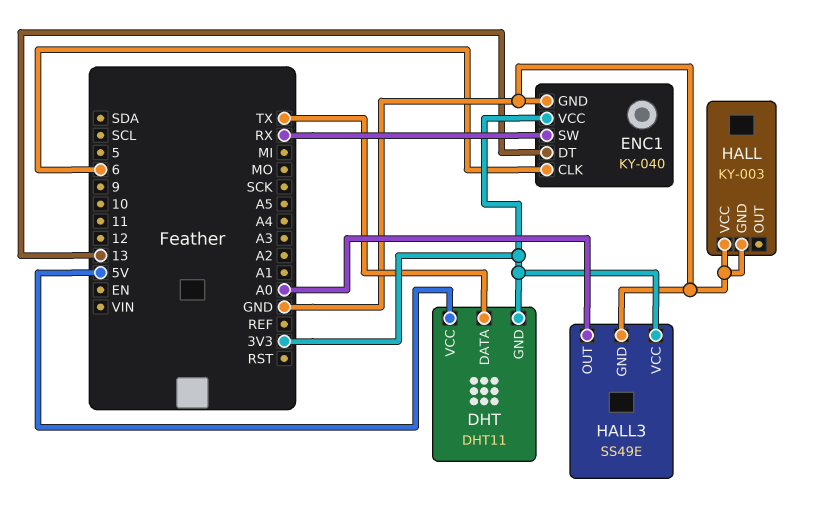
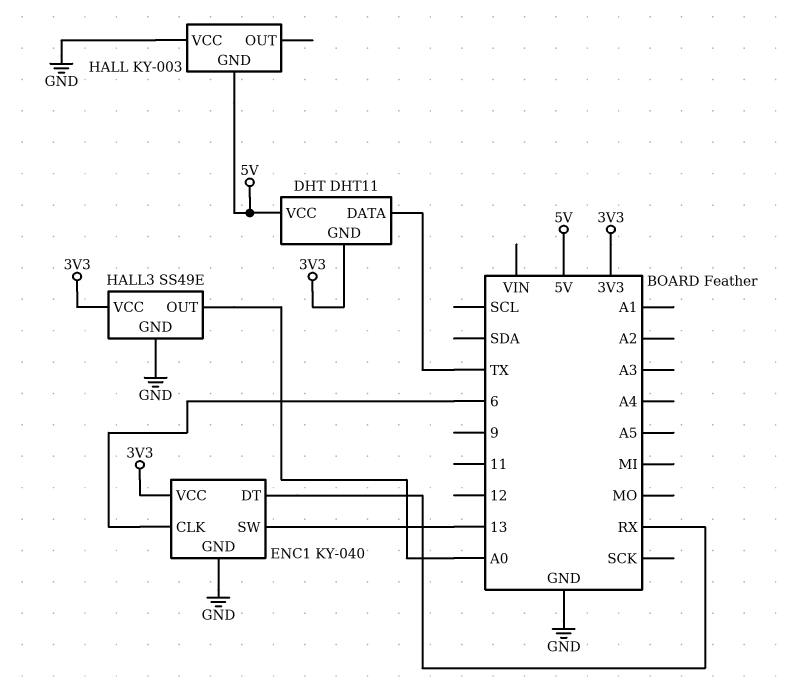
ENC1 pin DT: 13 -> RX
ENC1 pin SW: RX -> 13
HALL pin GND: GND -> 5V

